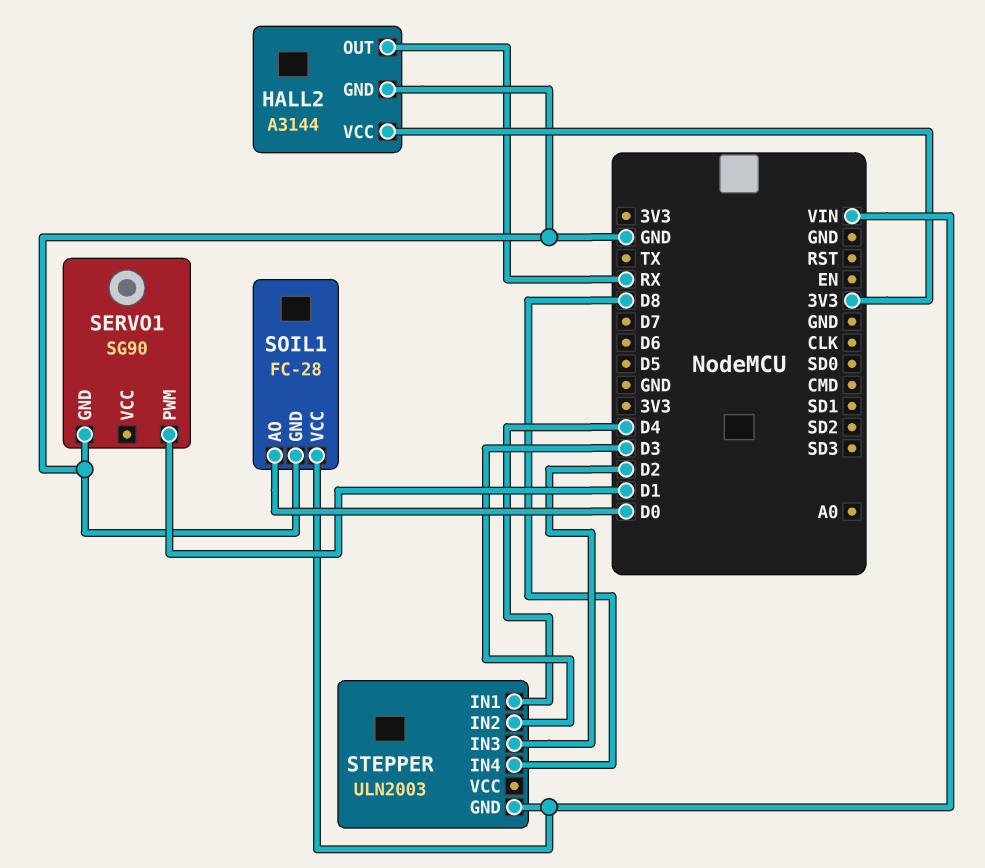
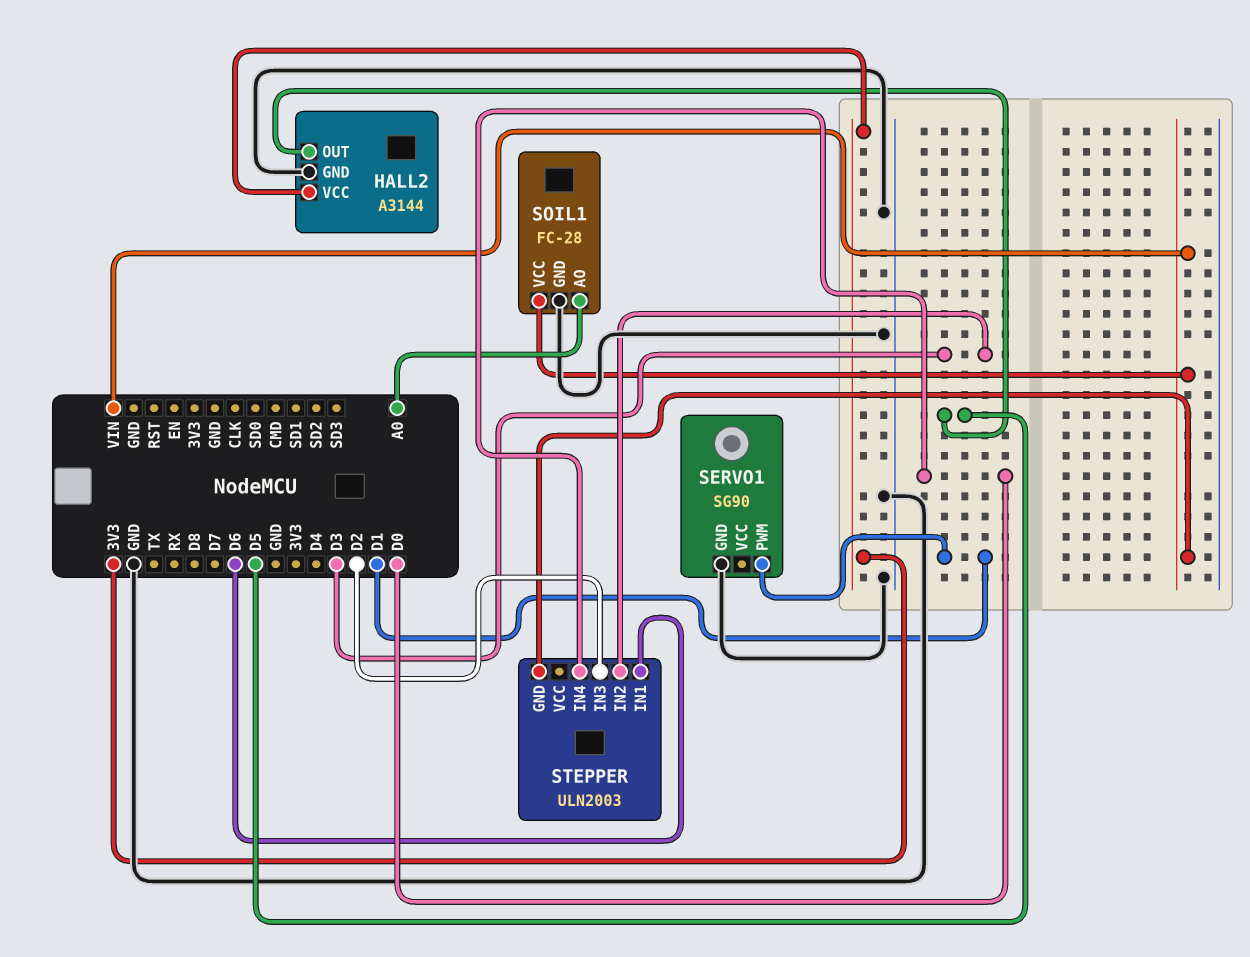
HALL2 pin OUT: RX -> D5
SOIL1 pin AO: D0 -> A0
STEPPER pin IN1: D4 -> D6
STEPPER pin IN4: D8 -> D0

